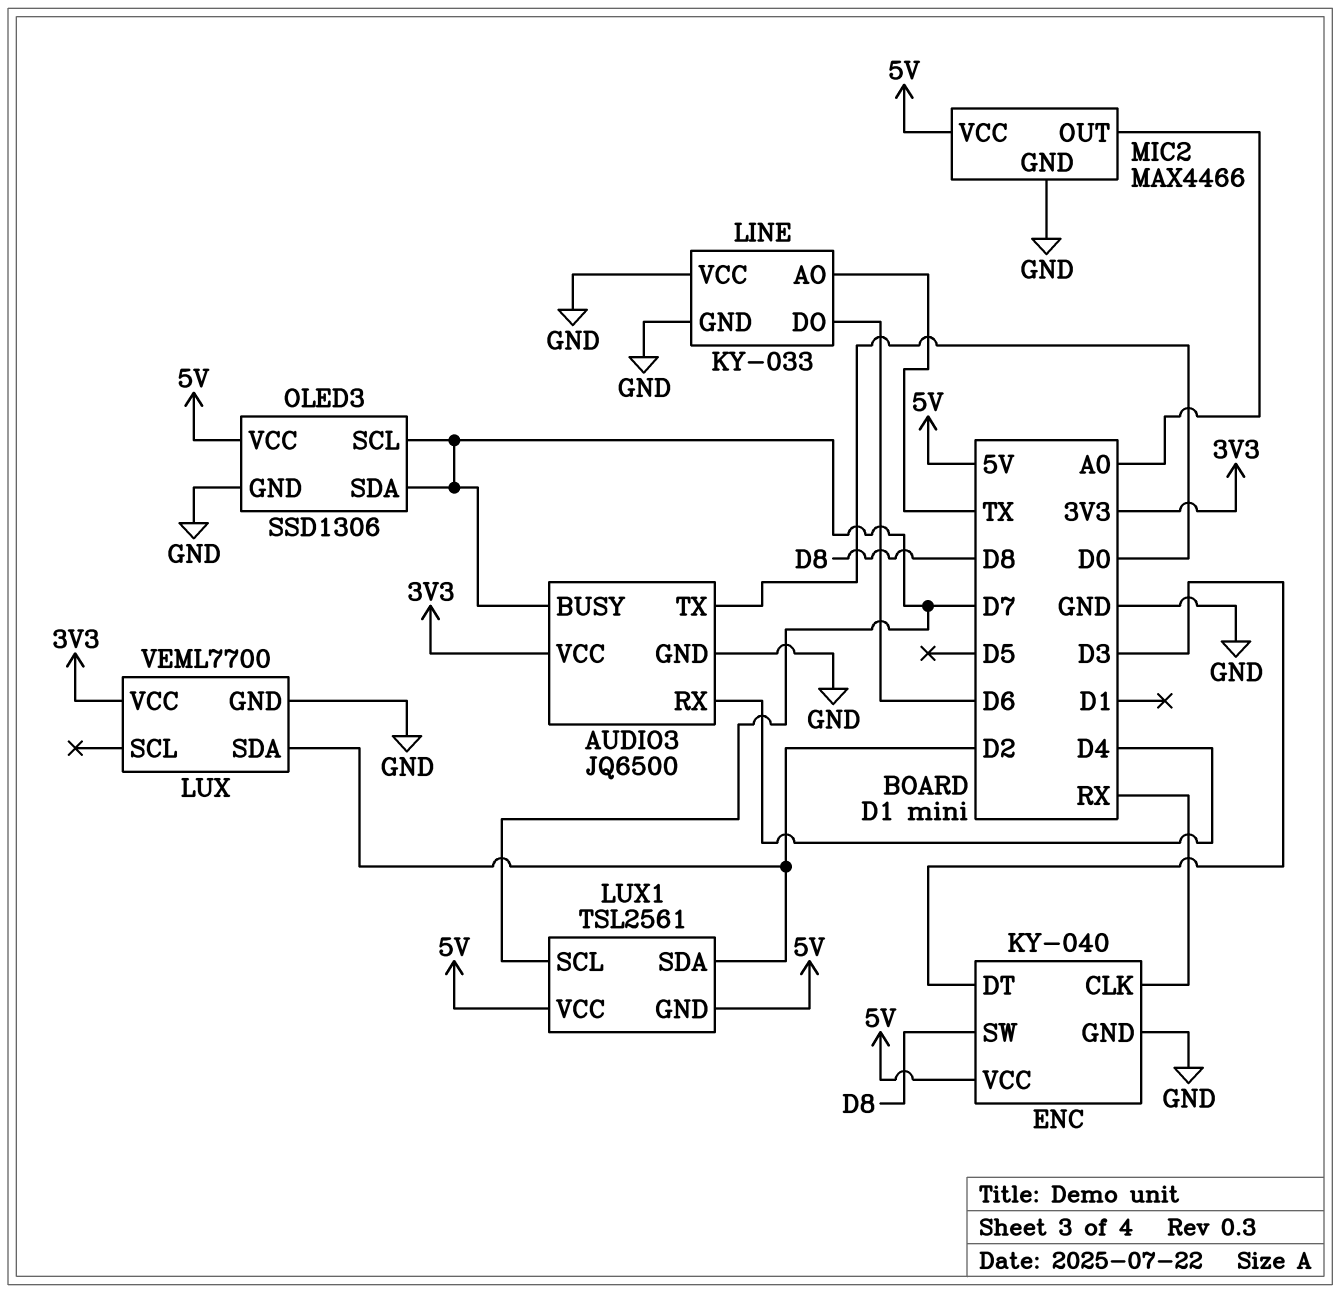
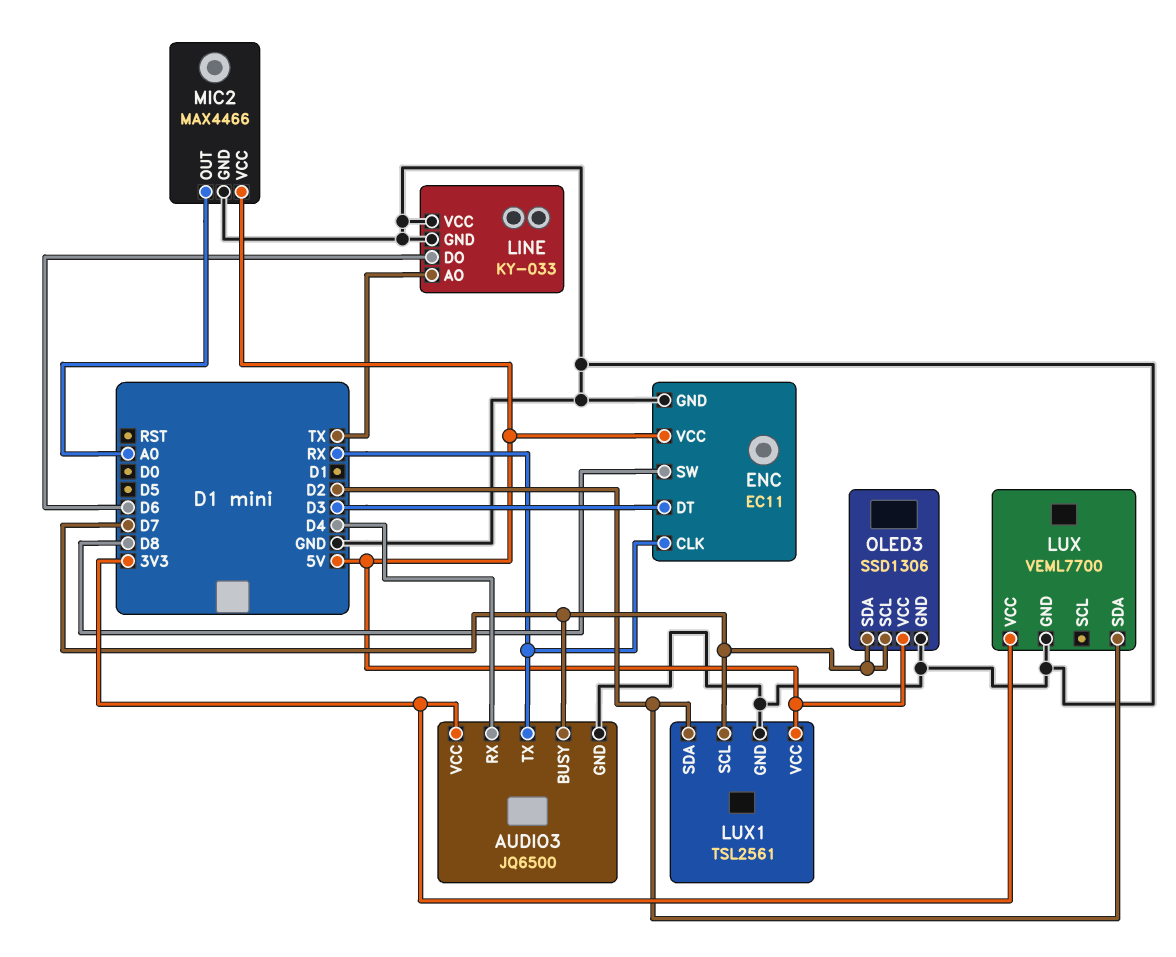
AUDIO3 pin TX: D0 -> RX
ENC: KY-040 -> EC11
LUX1 pin GND: 5V -> GND

